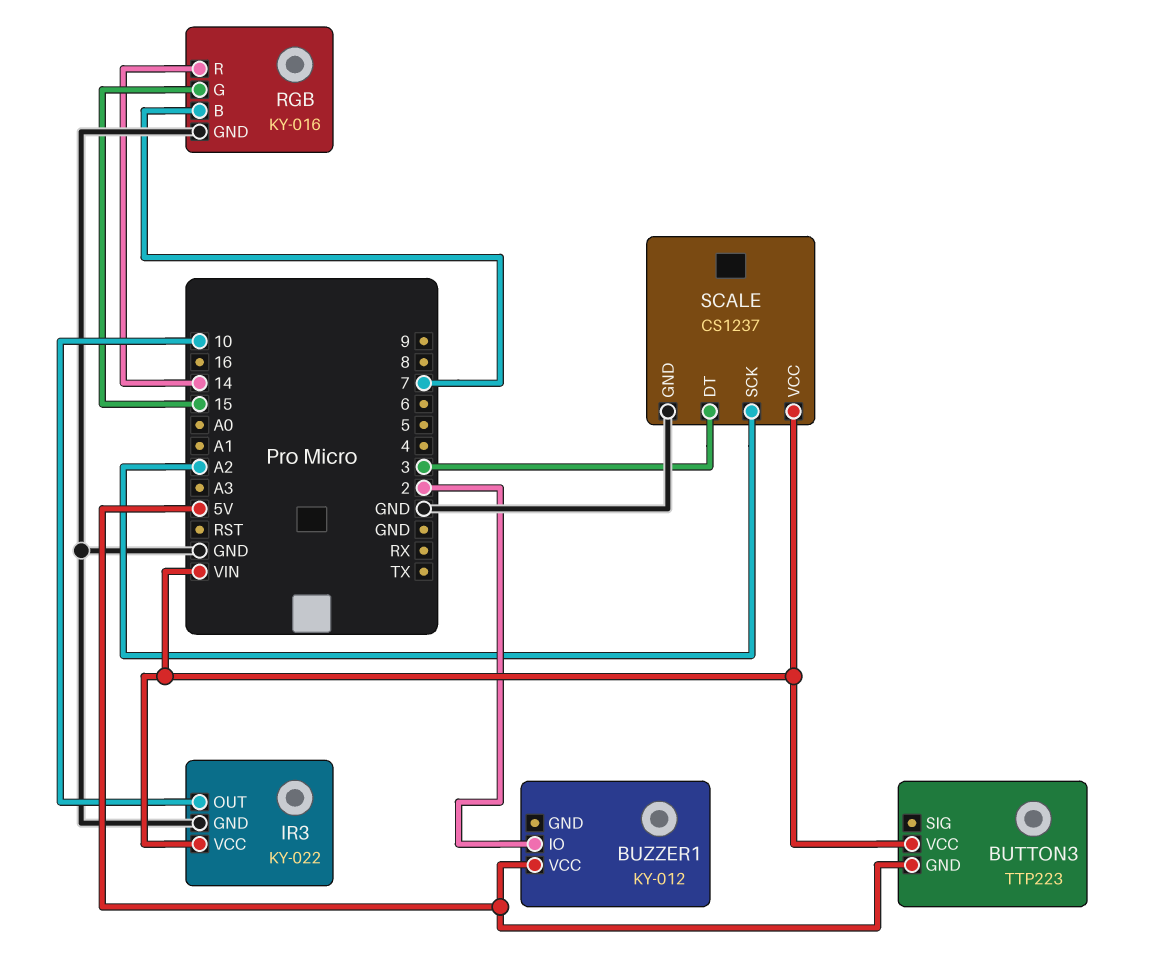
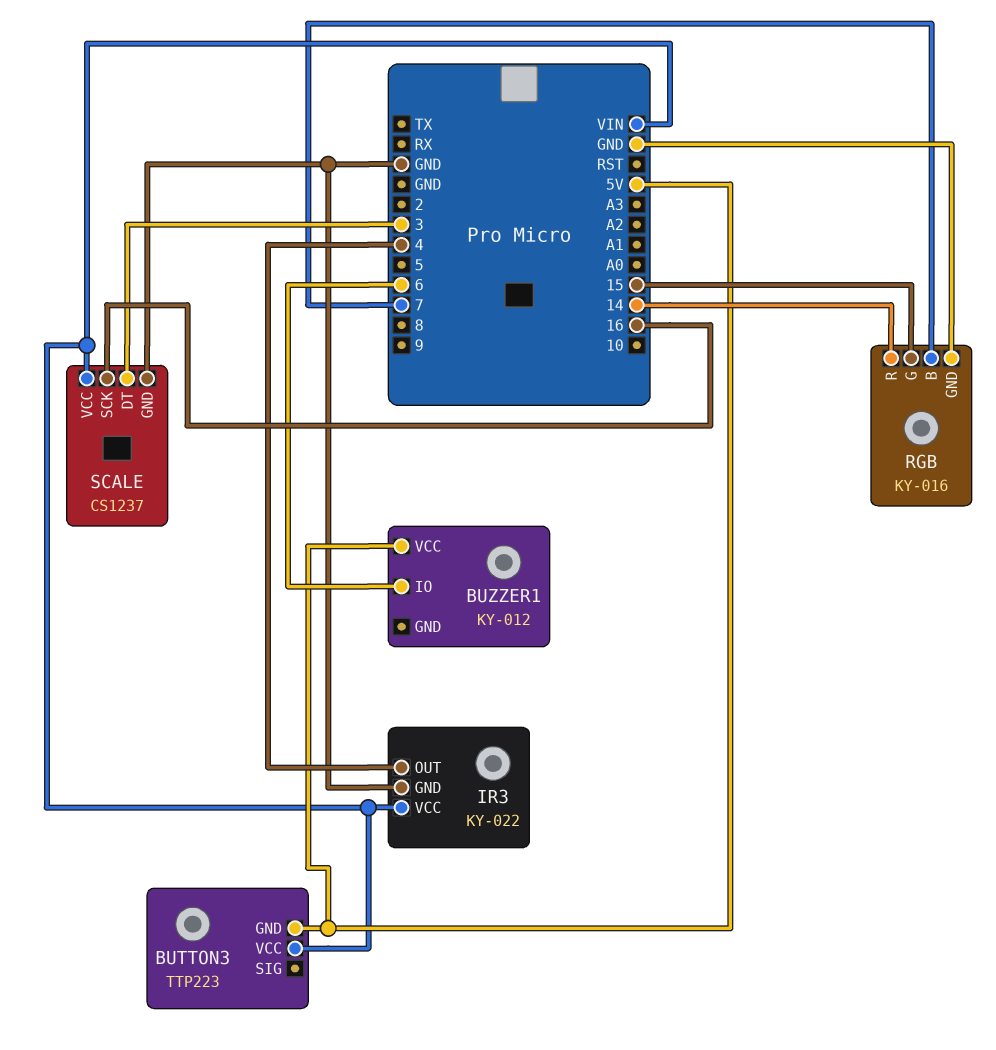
BUZZER1 pin IO: 2 -> 6
IR3 pin OUT: 10 -> 4
SCALE pin SCK: A2 -> 16

